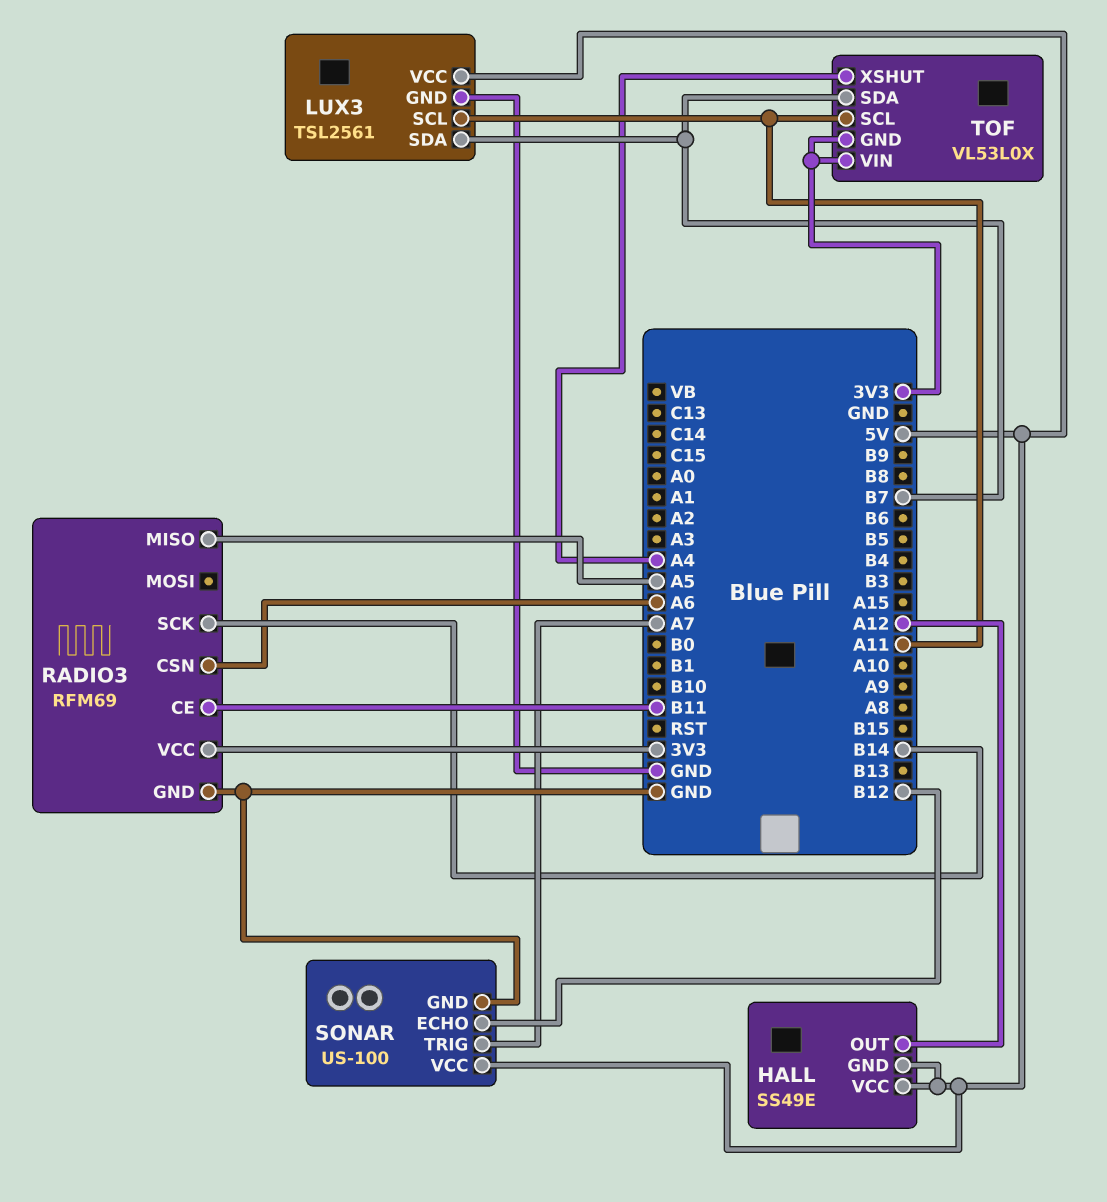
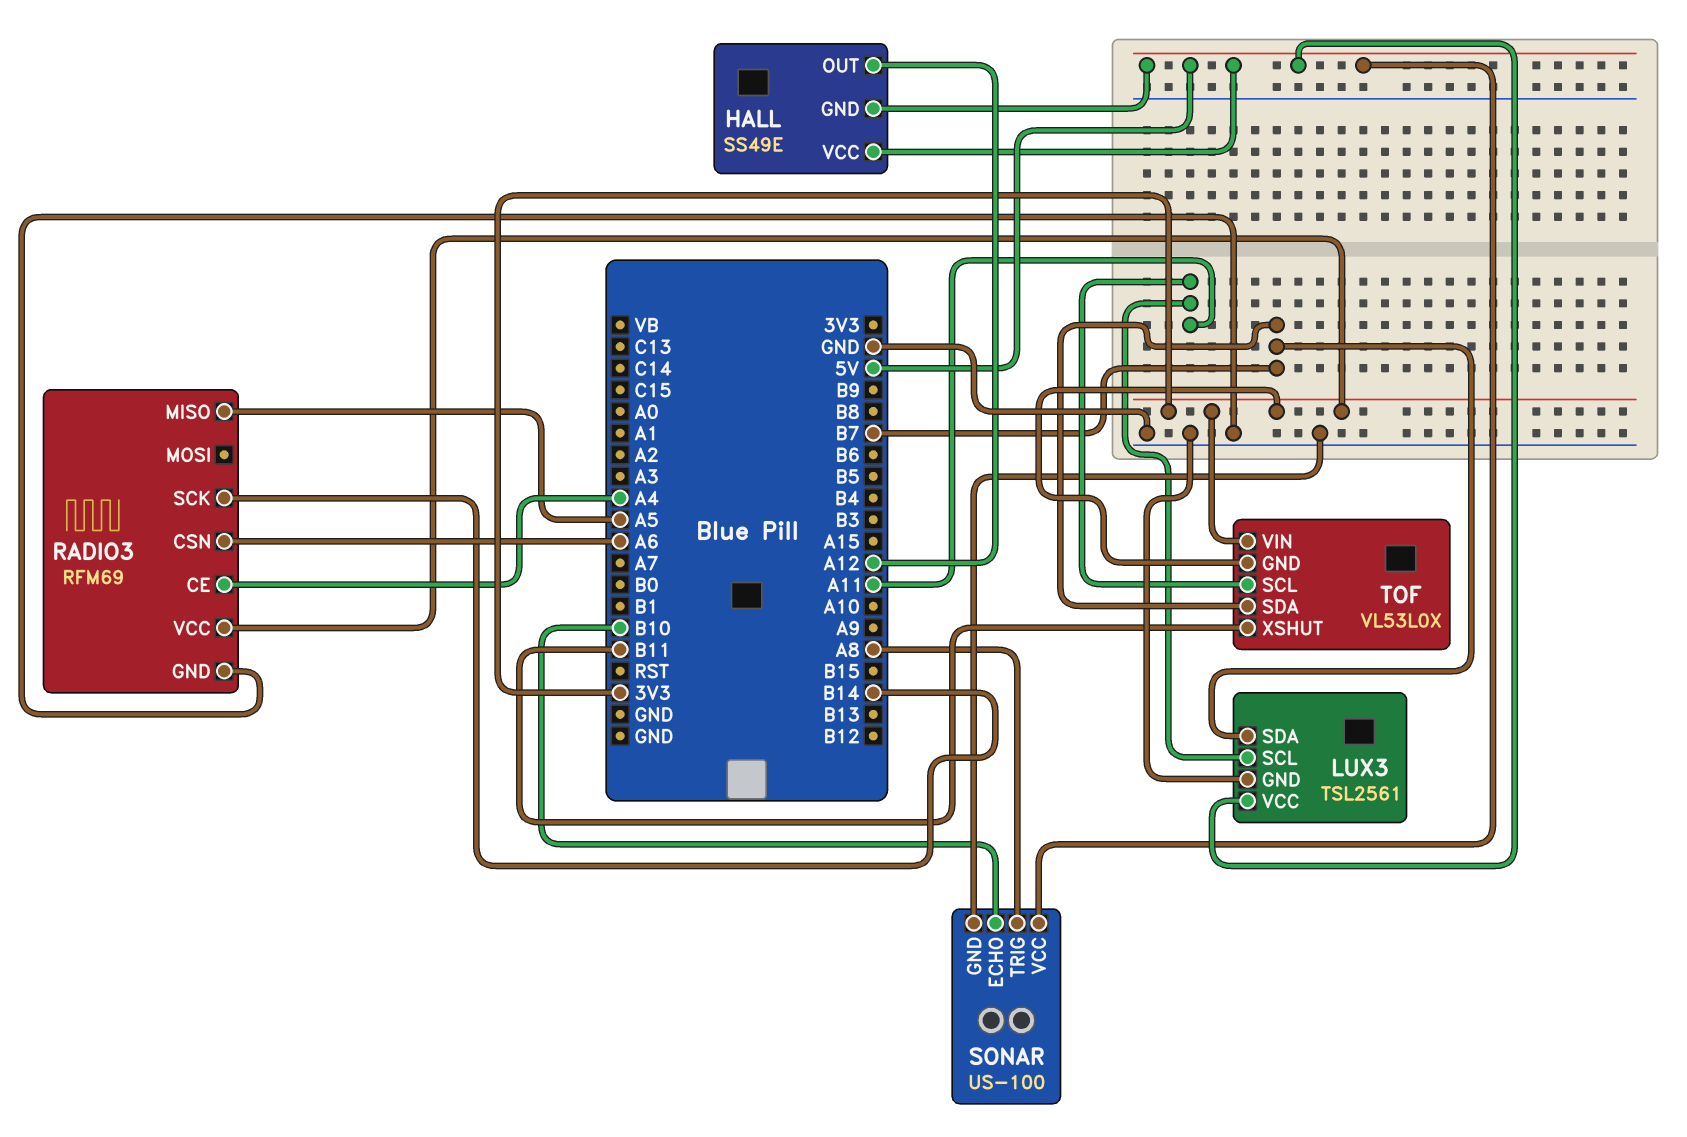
RADIO3 pin CE: B11 -> A4
SONAR pin ECHO: B12 -> B10
SONAR pin TRIG: A7 -> A8
TOF pin XSHUT: A4 -> B11

